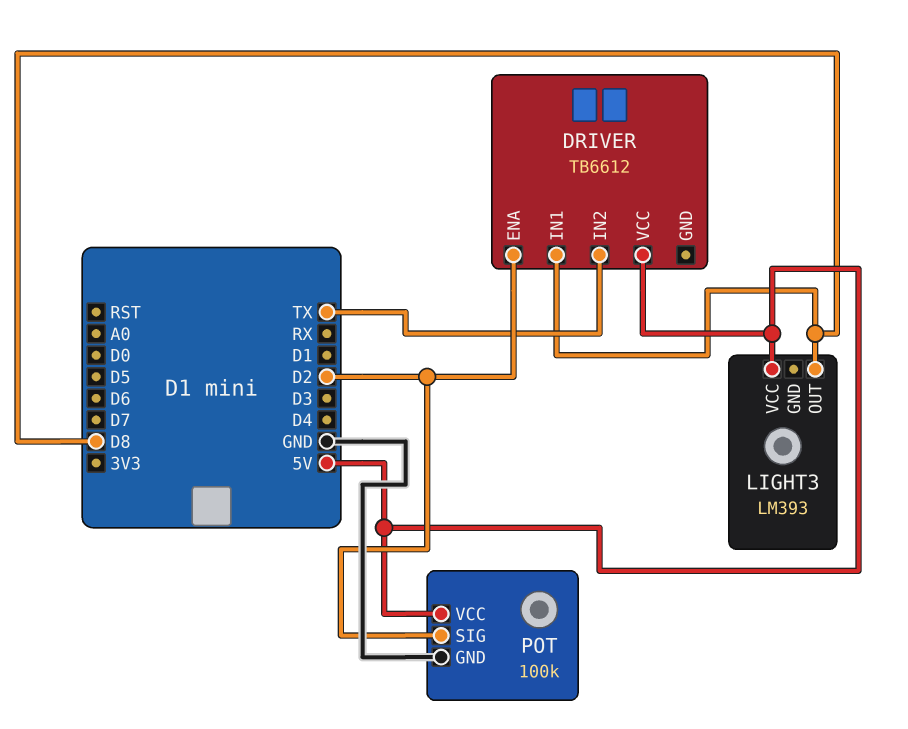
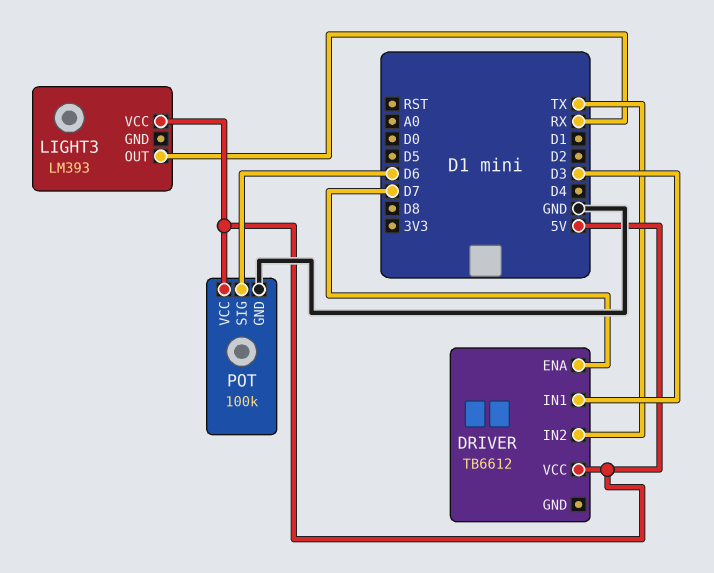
DRIVER pin ENA: D2 -> D7
DRIVER pin IN1: D8 -> D3
LIGHT3 pin OUT: D8 -> RX
POT pin SIG: D2 -> D6

